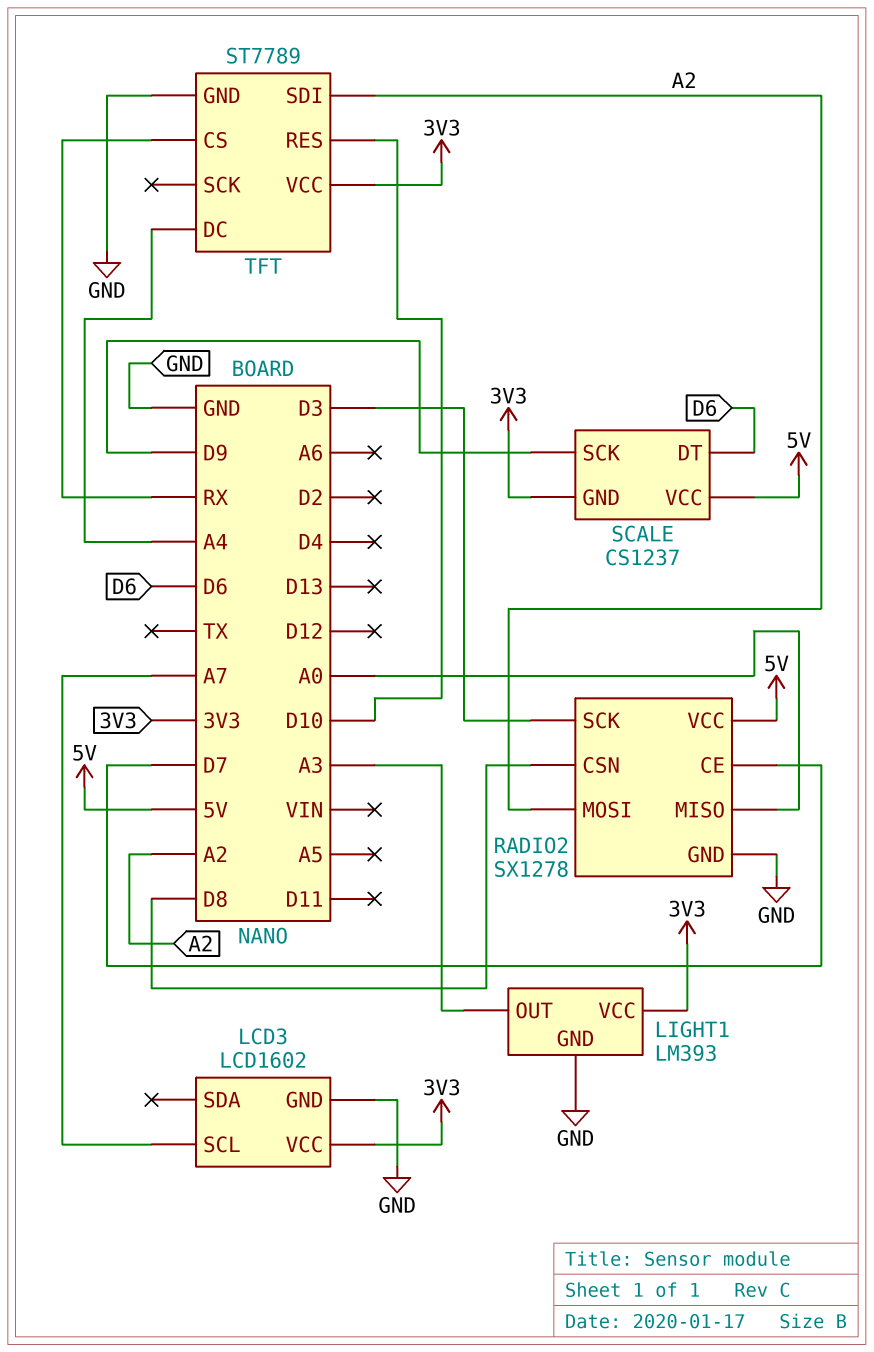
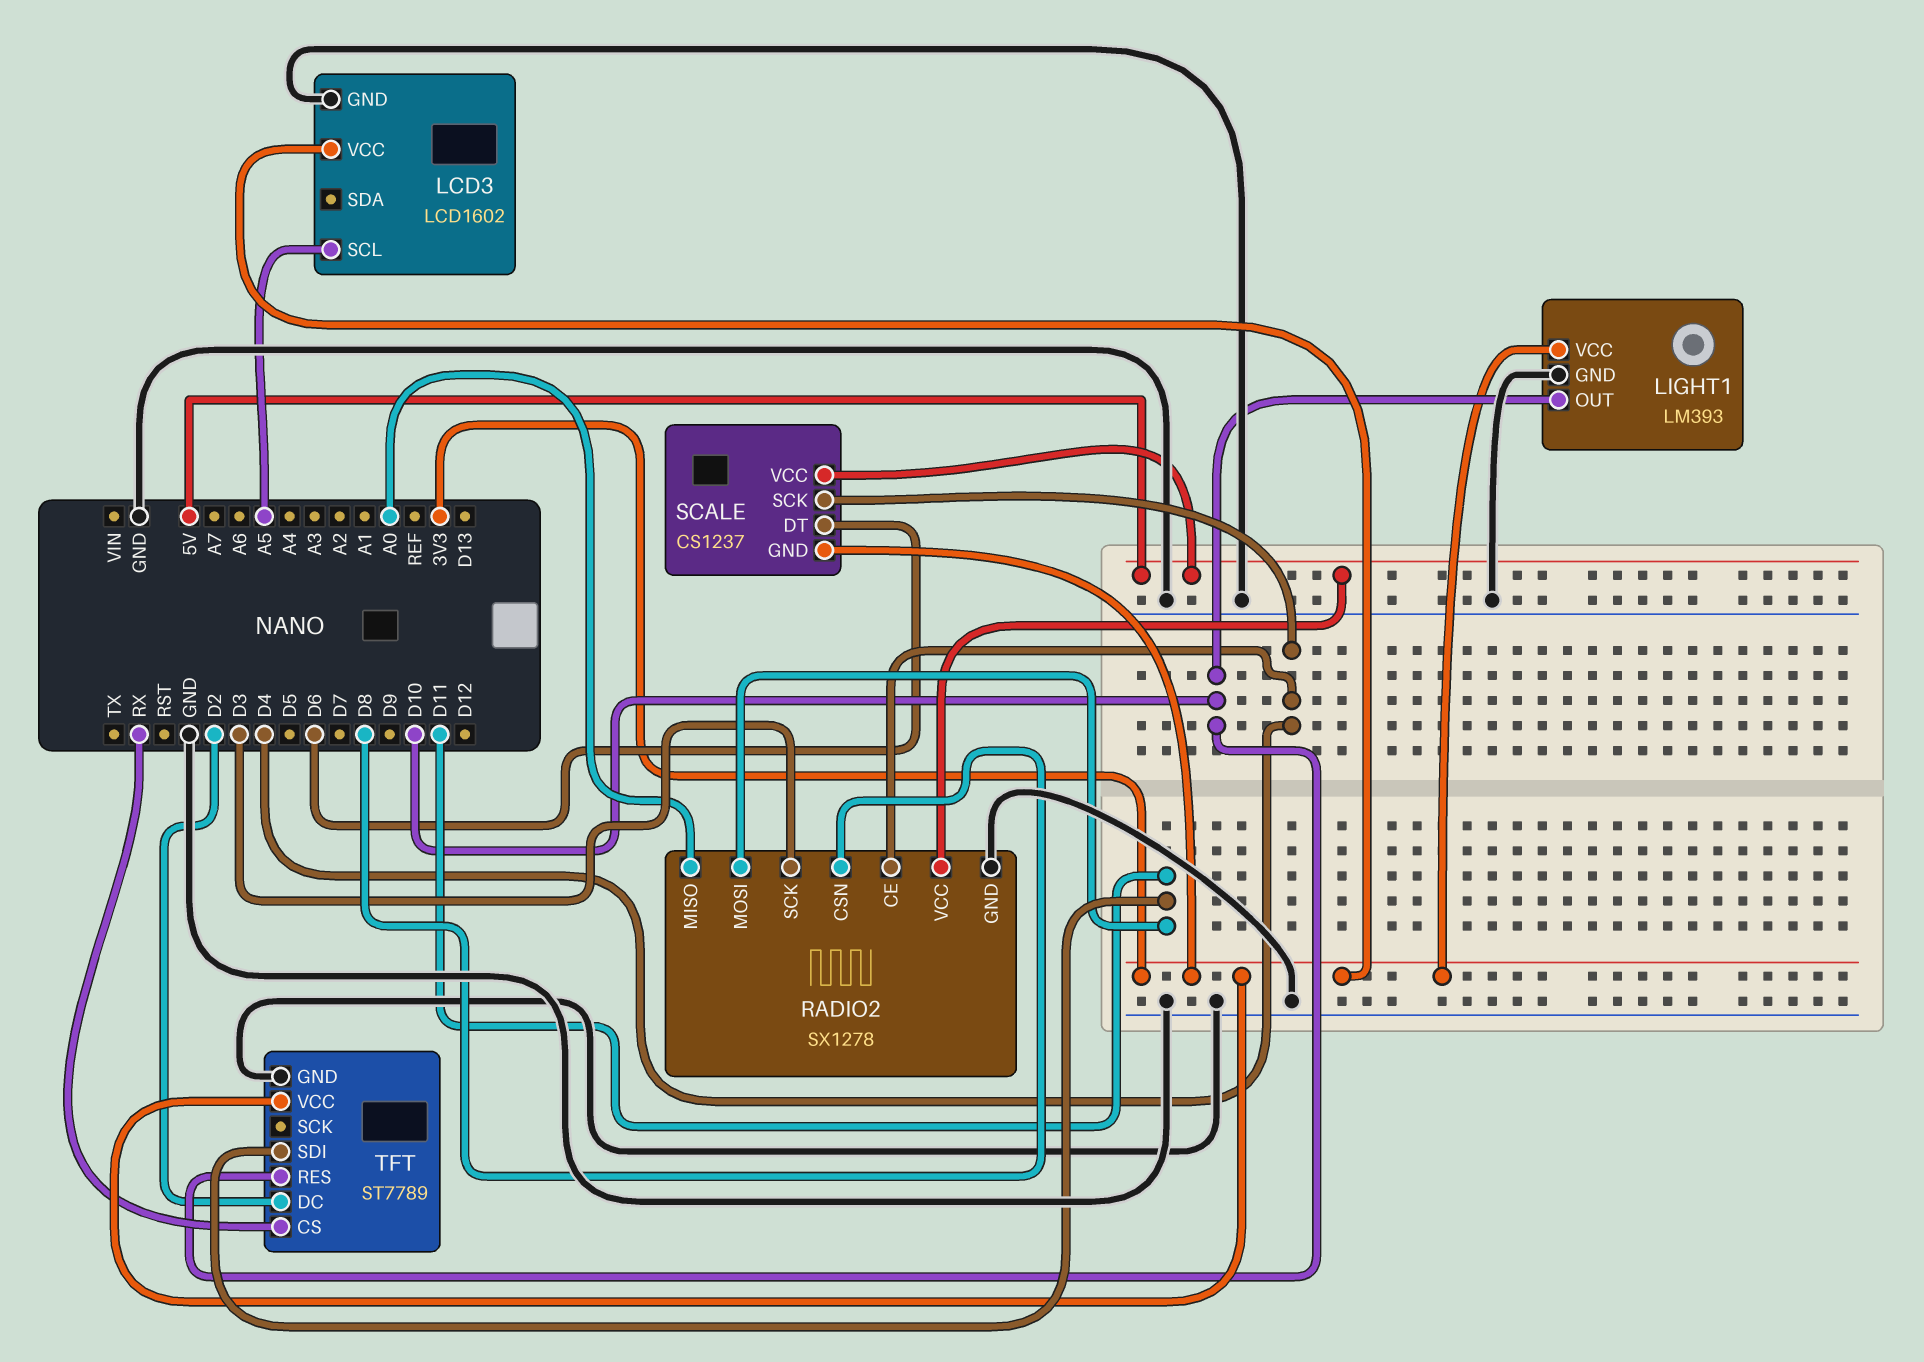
LCD3 pin SCL: A7 -> A5
LIGHT1 pin OUT: A3 -> D10
RADIO2 pin CE: D7 -> D4
RADIO2 pin MOSI: A2 -> D11
SCALE pin SCK: D9 -> D4
TFT pin DC: A4 -> D2
TFT pin SDI: A2 -> D11

